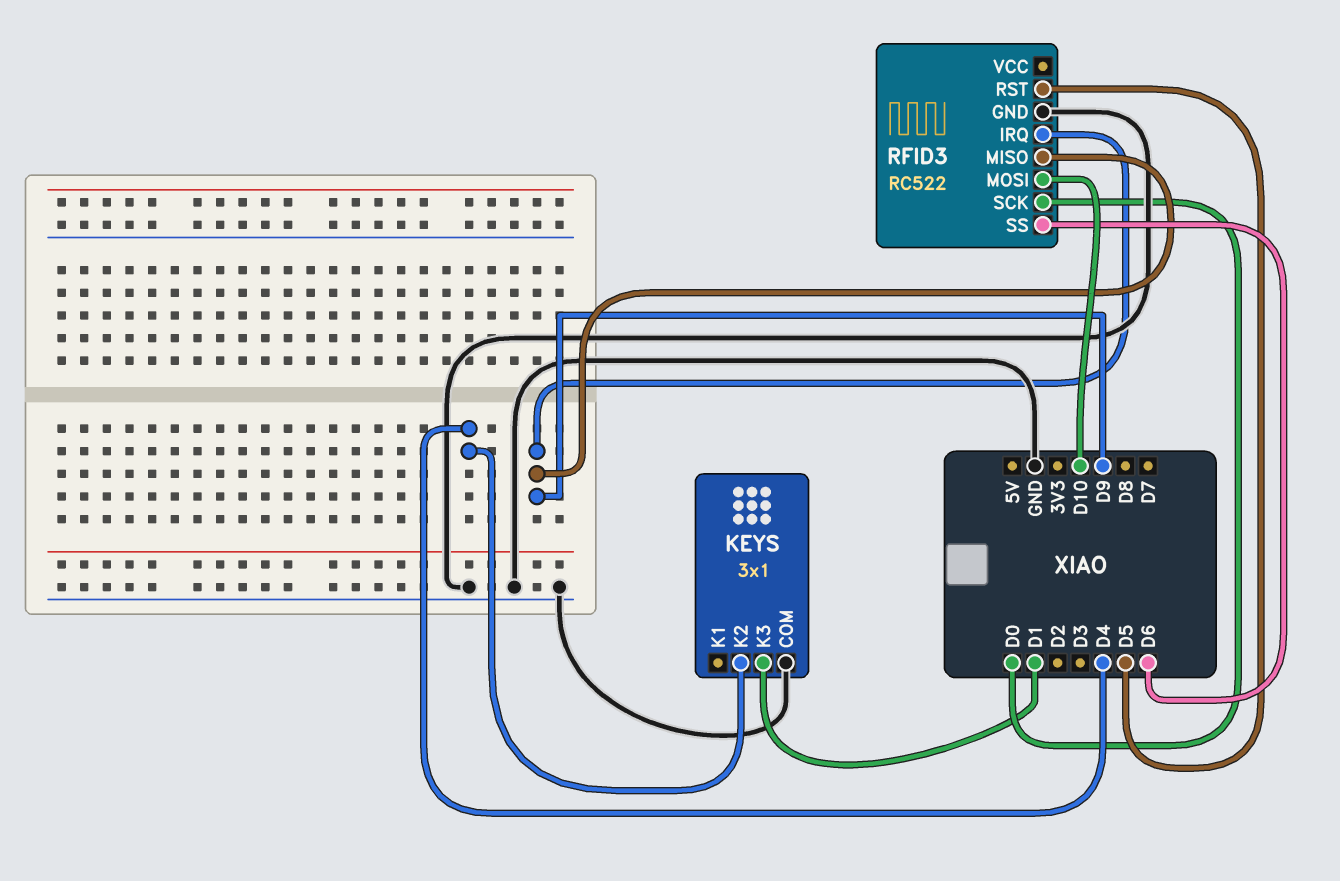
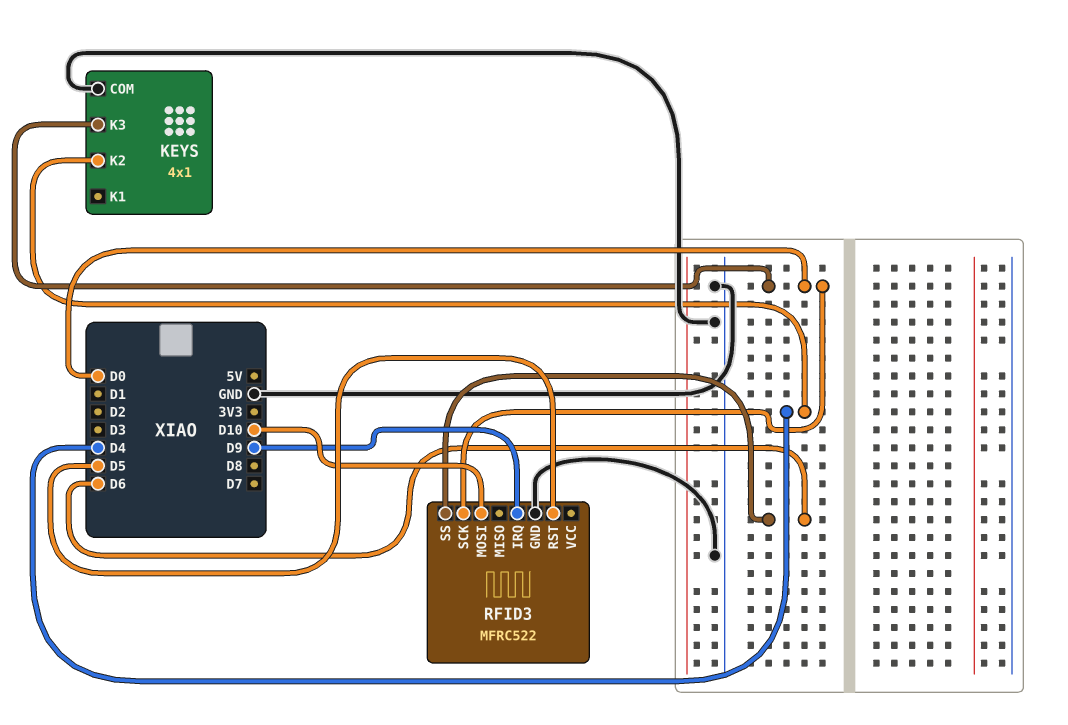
KEYS: 3x1 -> 4x1
KEYS pin K3: D1 -> D0
RFID3: RC522 -> MFRC522
RFID3 pin MISO: D9 -> none

